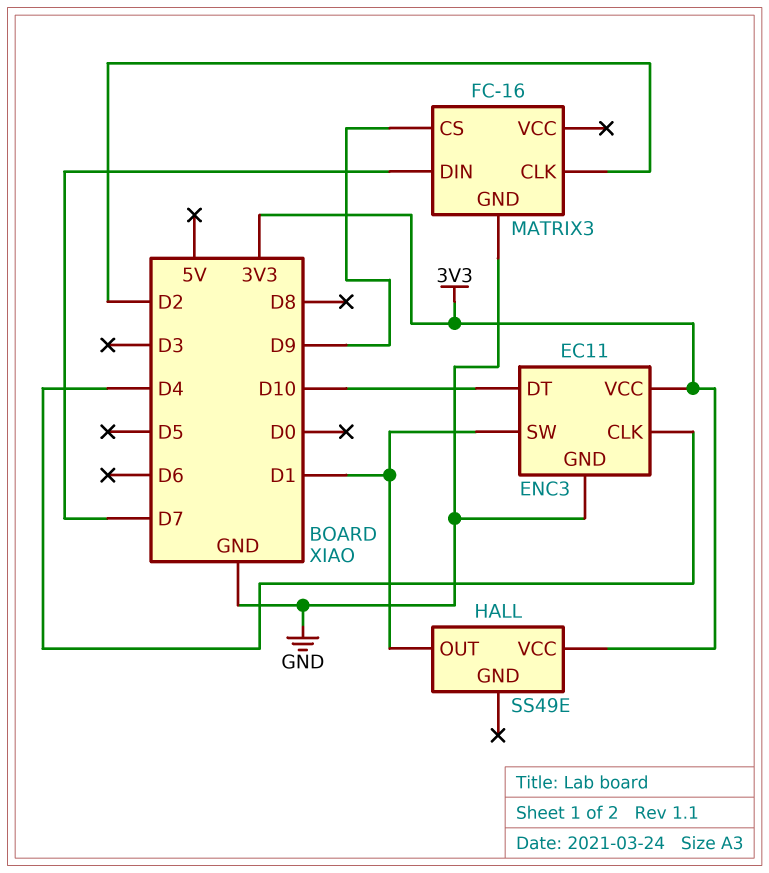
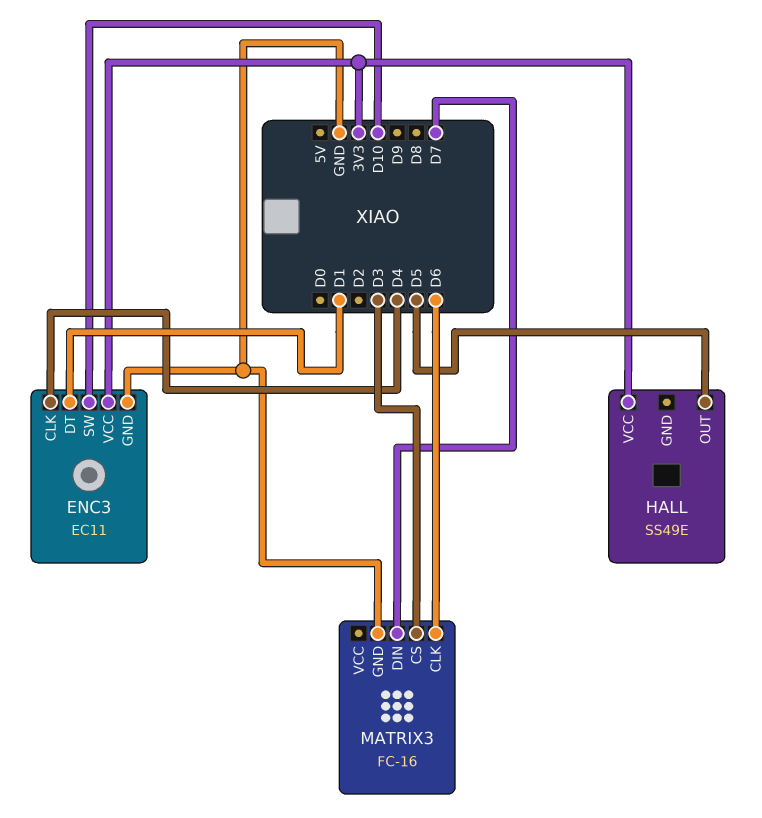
ENC3 pin DT: D10 -> D1
ENC3 pin SW: D1 -> D10
HALL pin OUT: D1 -> D5
MATRIX3 pin CLK: D2 -> D6
MATRIX3 pin CS: D9 -> D3

